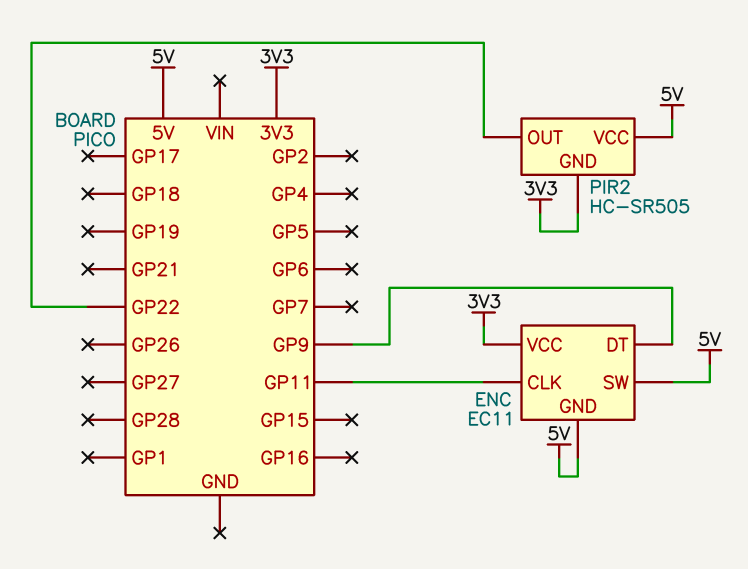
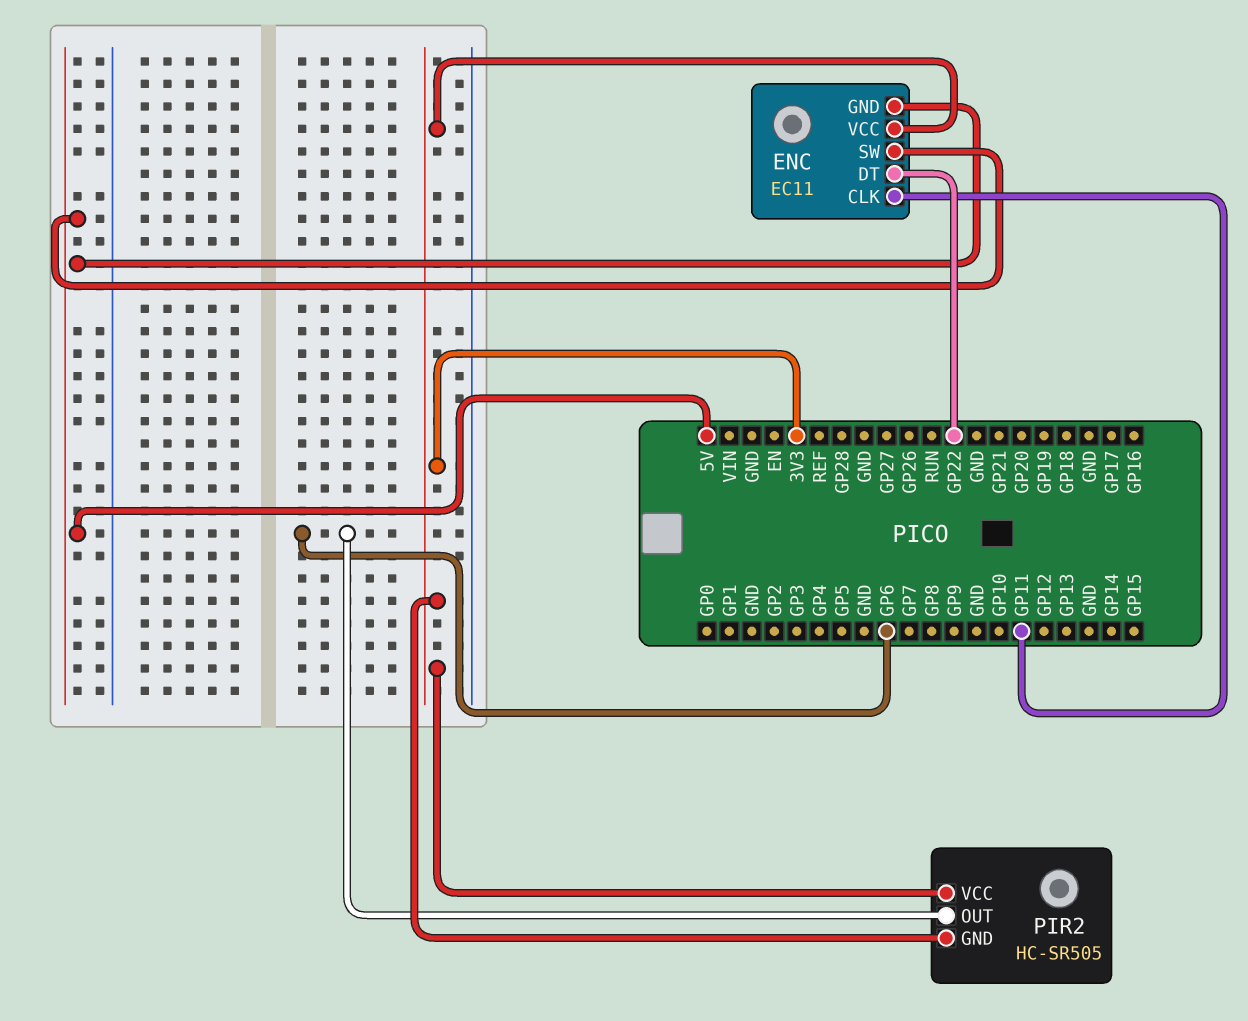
ENC pin DT: GP9 -> GP22
PIR2 pin OUT: GP22 -> GP6
PIR2 pin VCC: 5V -> 3V3

